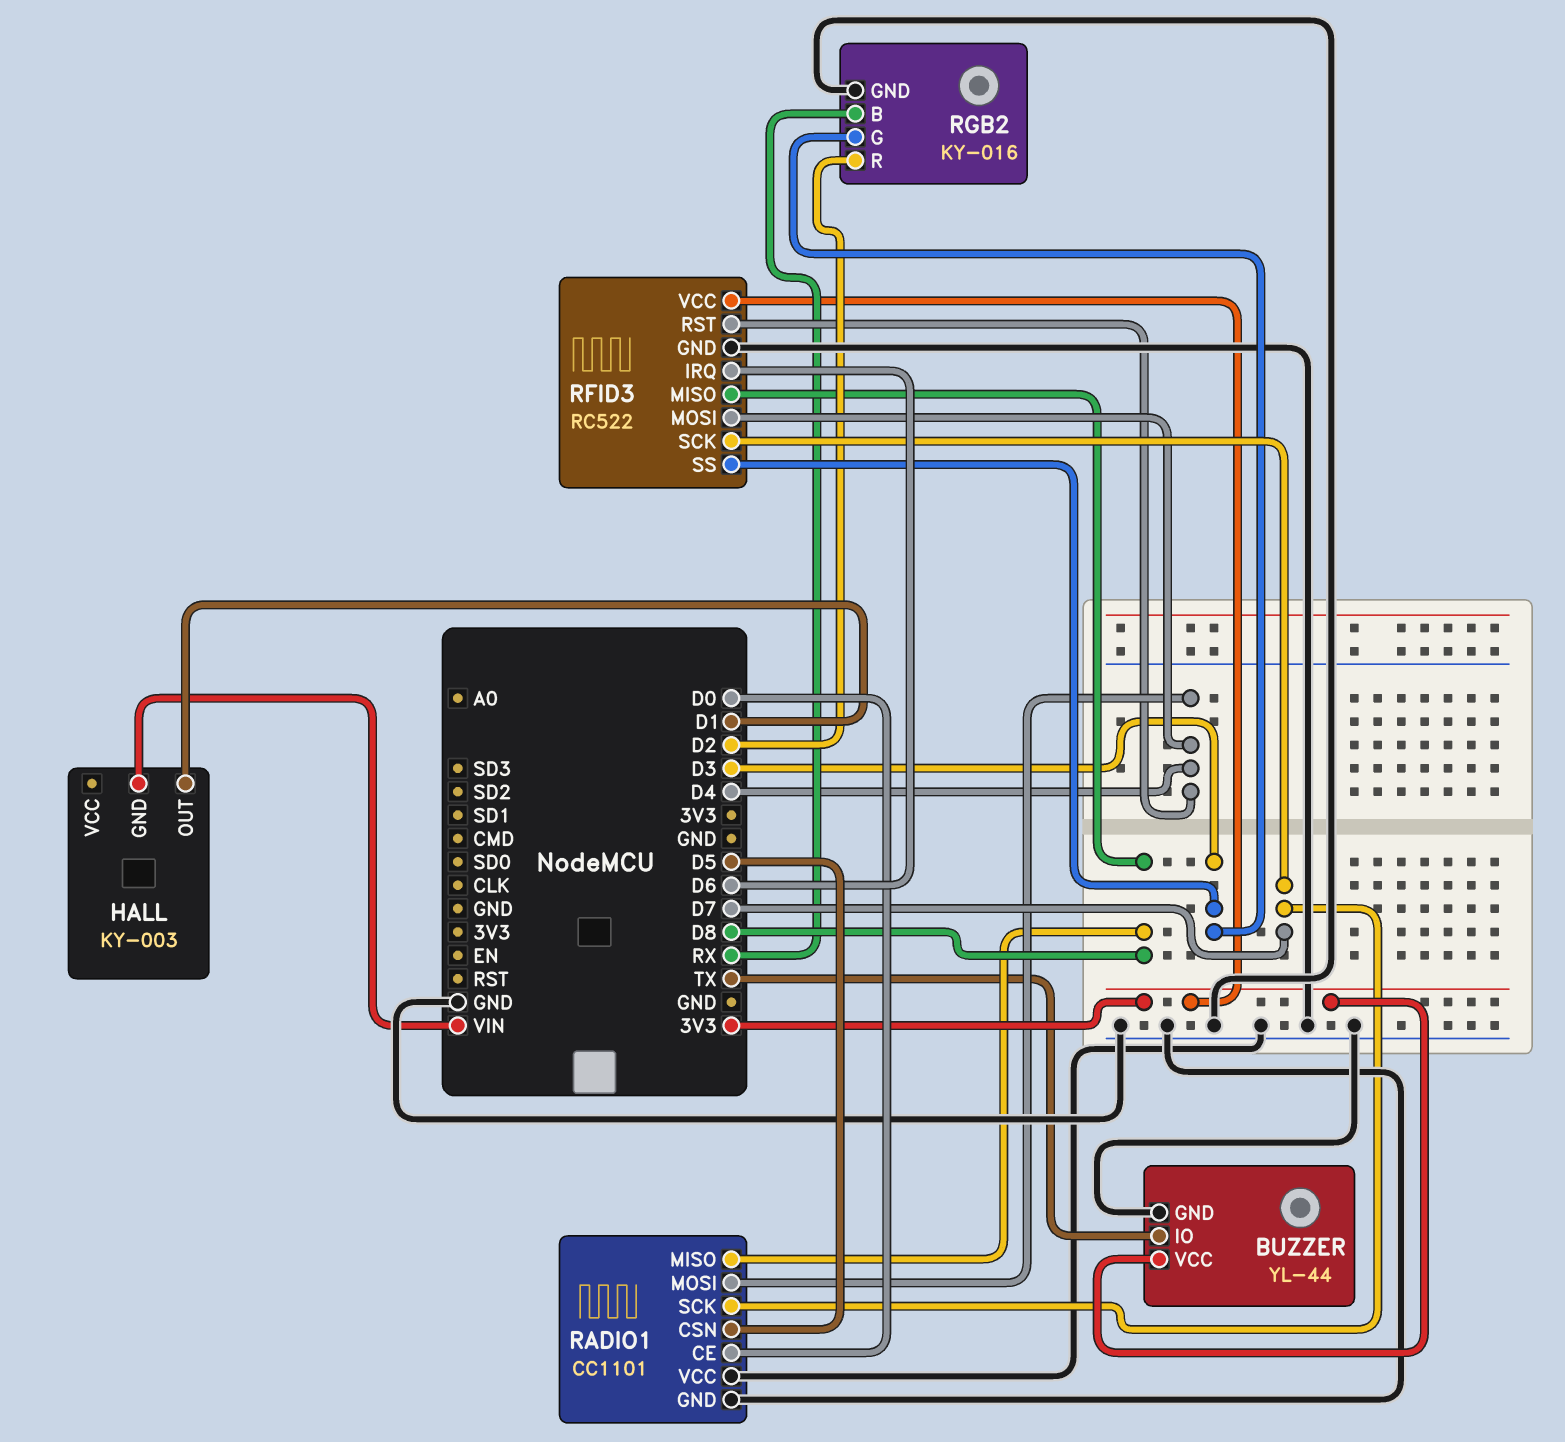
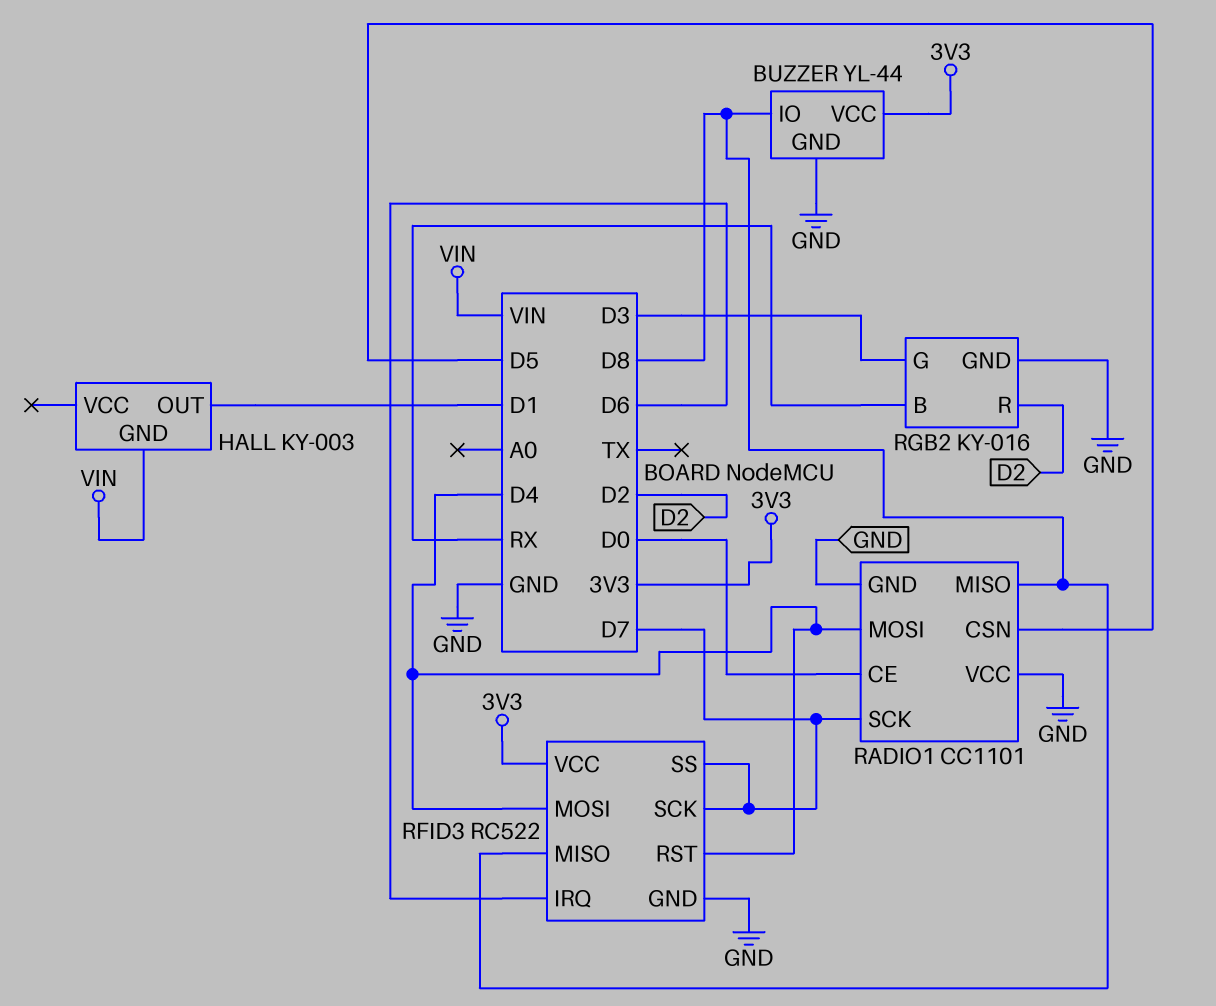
BUZZER pin IO: TX -> D8
RFID3 pin SS: D3 -> D7

